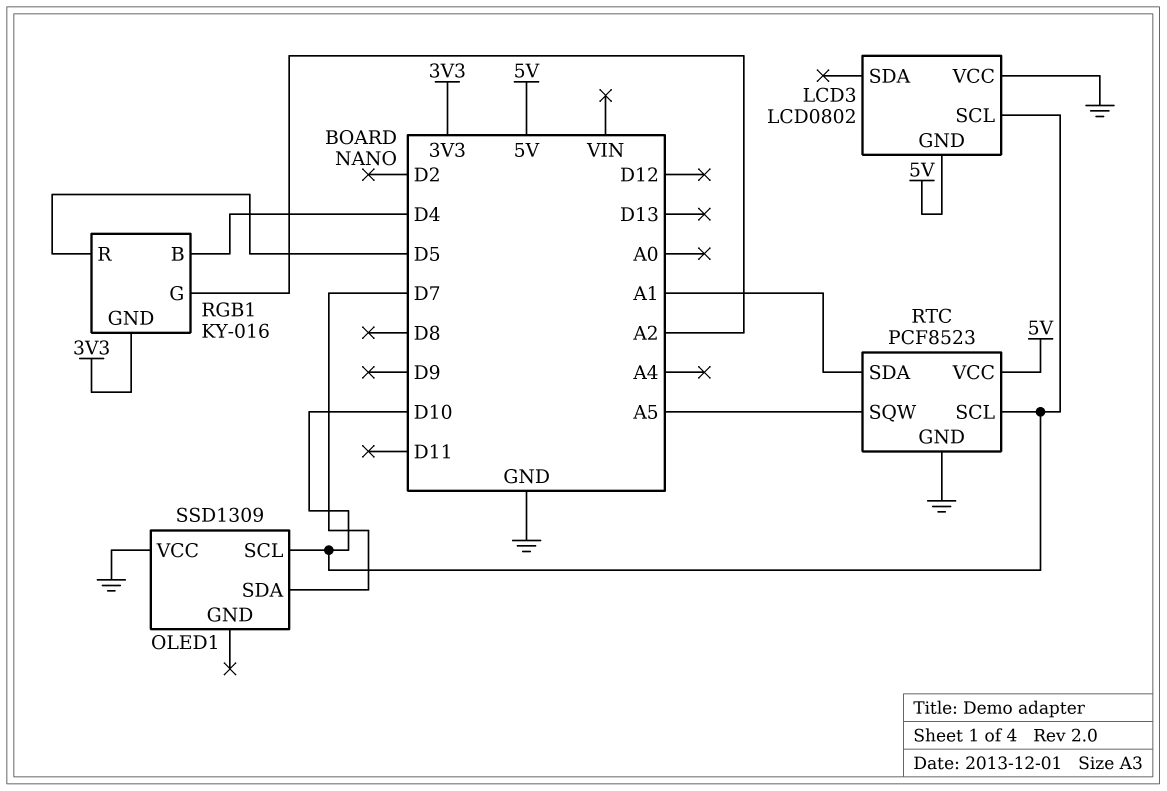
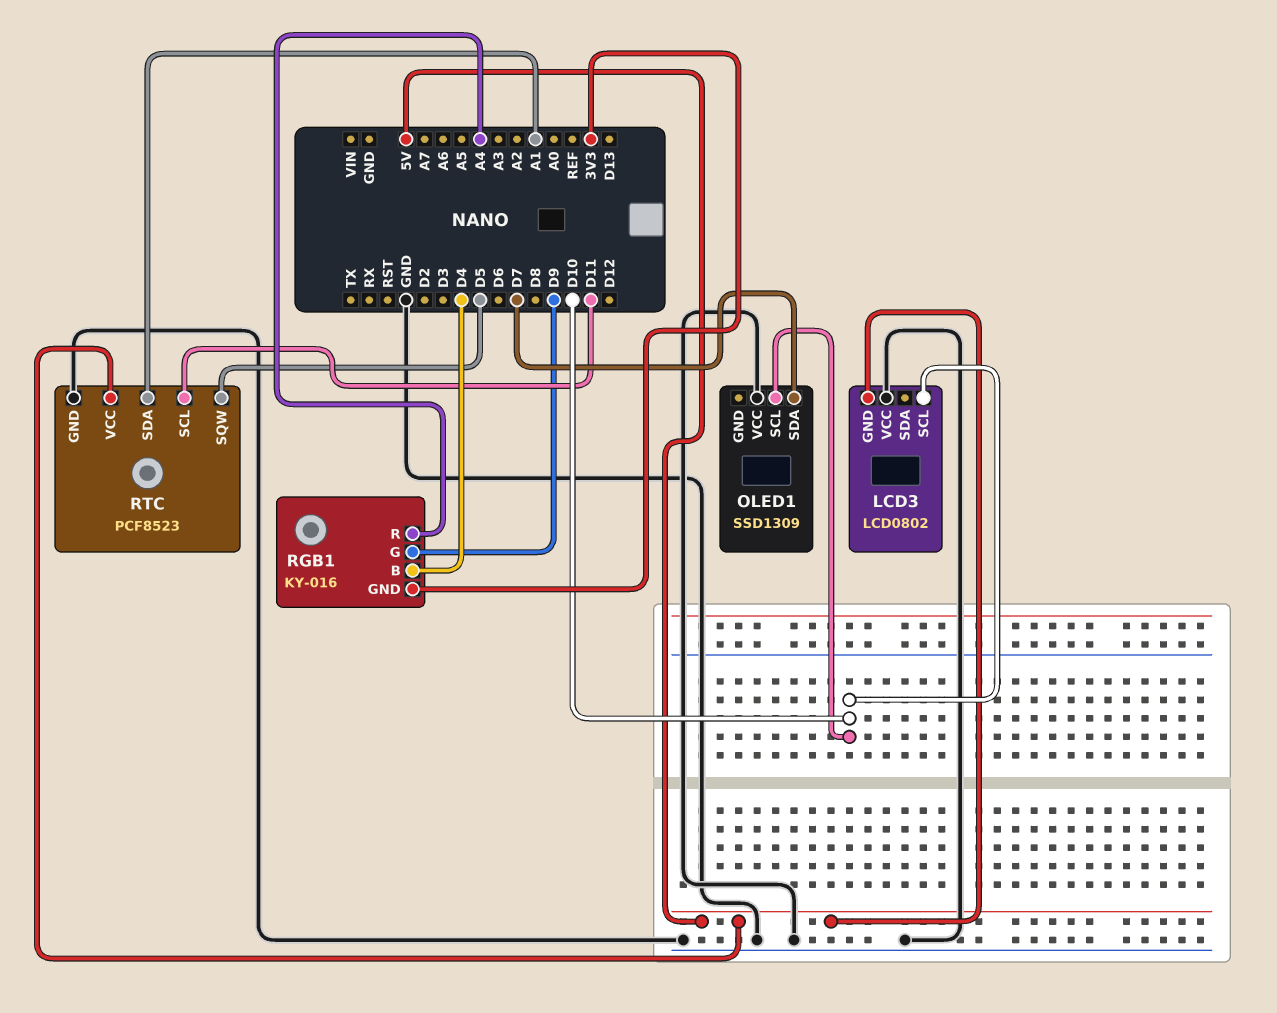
RGB1 pin G: A2 -> D9
RGB1 pin R: D5 -> A4
RTC pin SCL: D10 -> D11
RTC pin SQW: A5 -> D5

